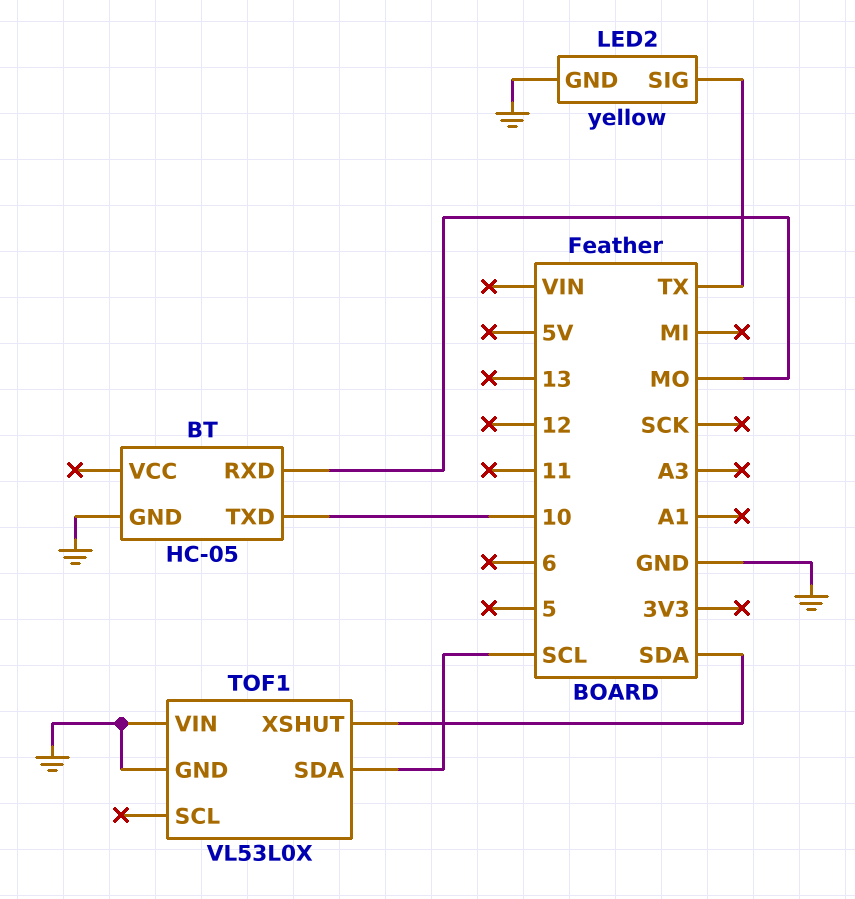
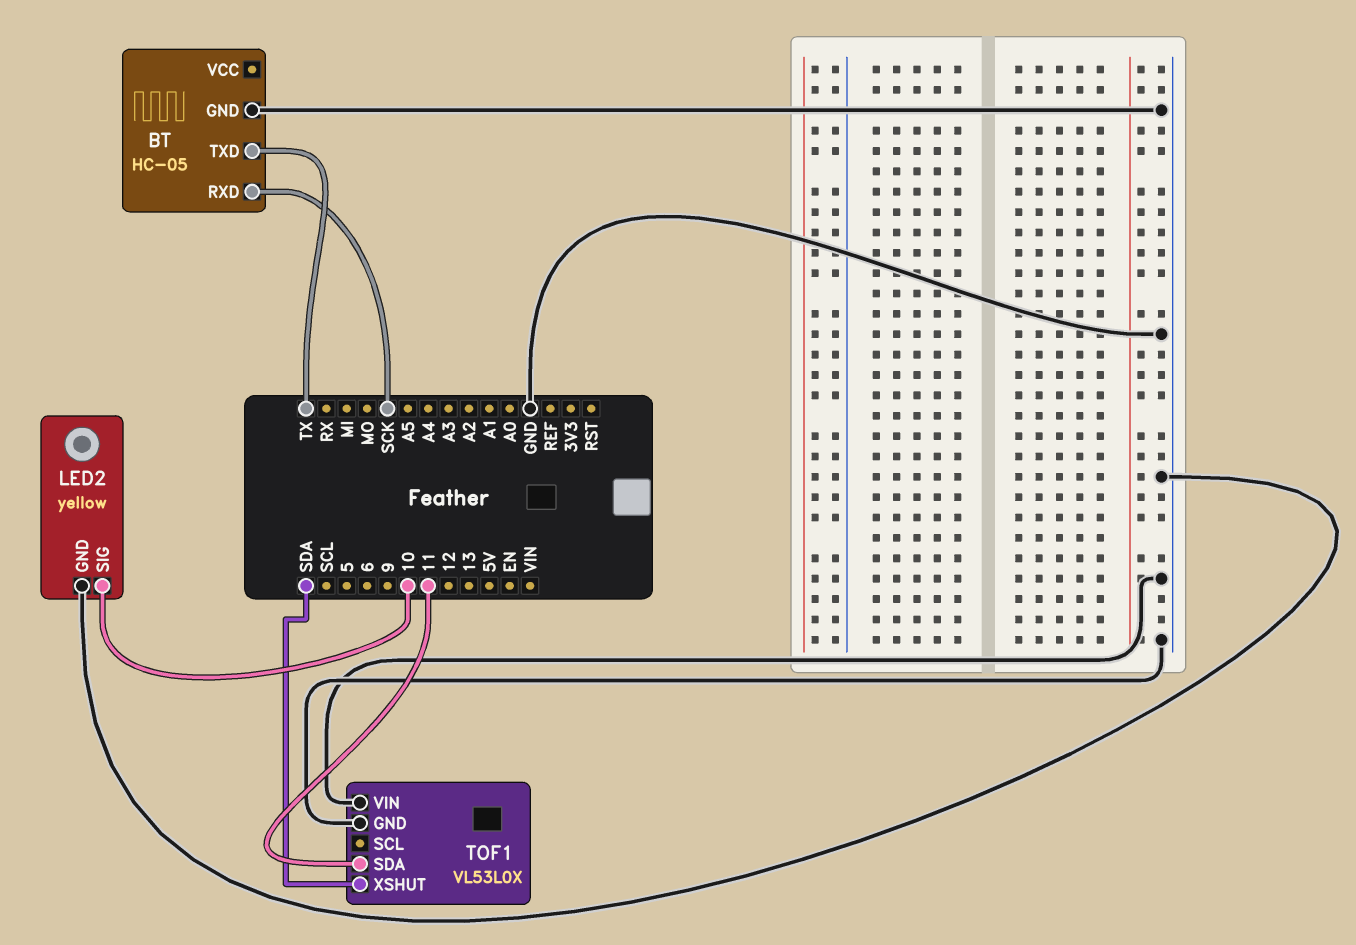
BT pin RXD: MO -> SCK
BT pin TXD: 10 -> TX
LED2 pin SIG: TX -> 10
TOF1 pin SDA: SCL -> 11

